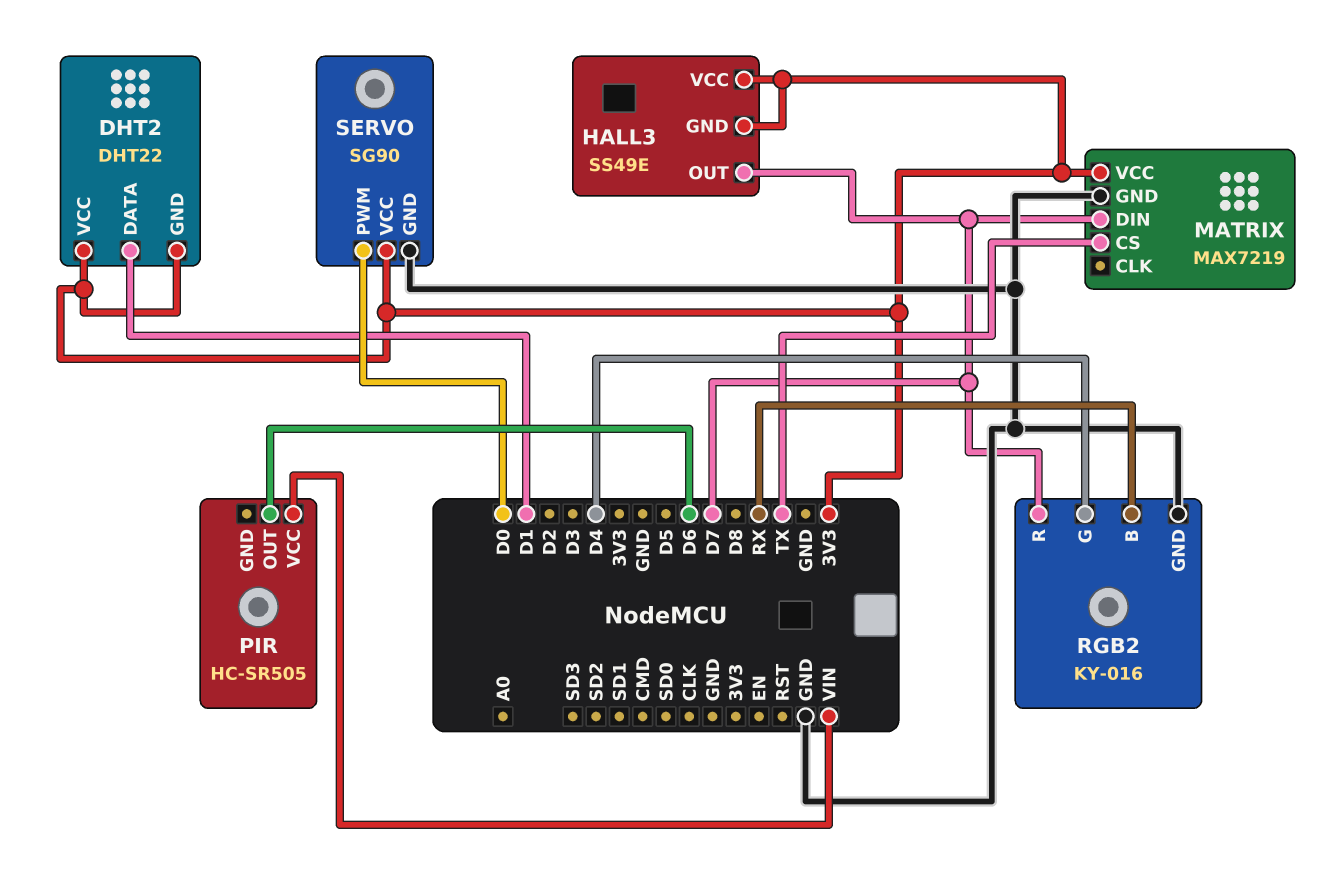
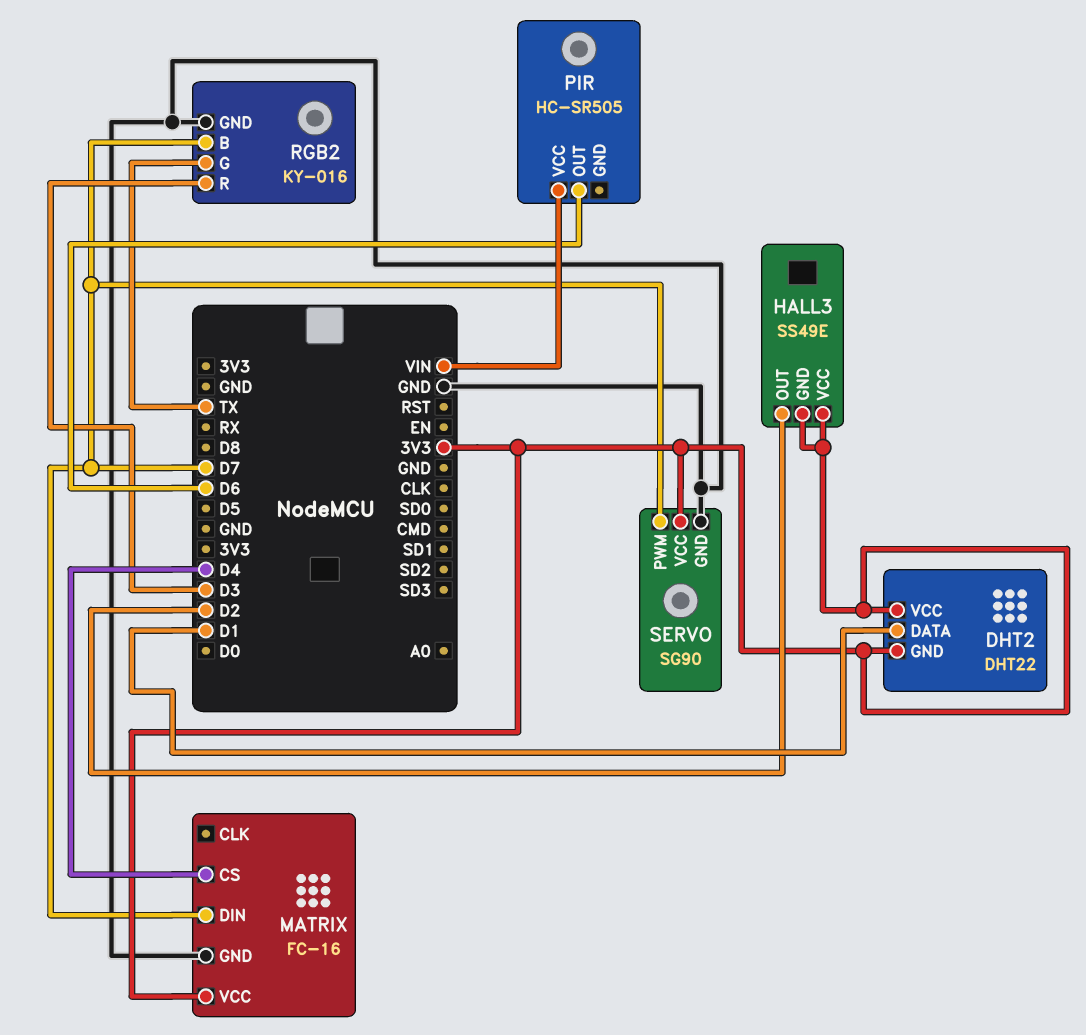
HALL3 pin OUT: D7 -> D2
MATRIX: MAX7219 -> FC-16
MATRIX pin CS: TX -> D4
RGB2 pin B: RX -> D7
RGB2 pin G: D4 -> TX
RGB2 pin R: D7 -> D3
SERVO pin PWM: D0 -> D7

